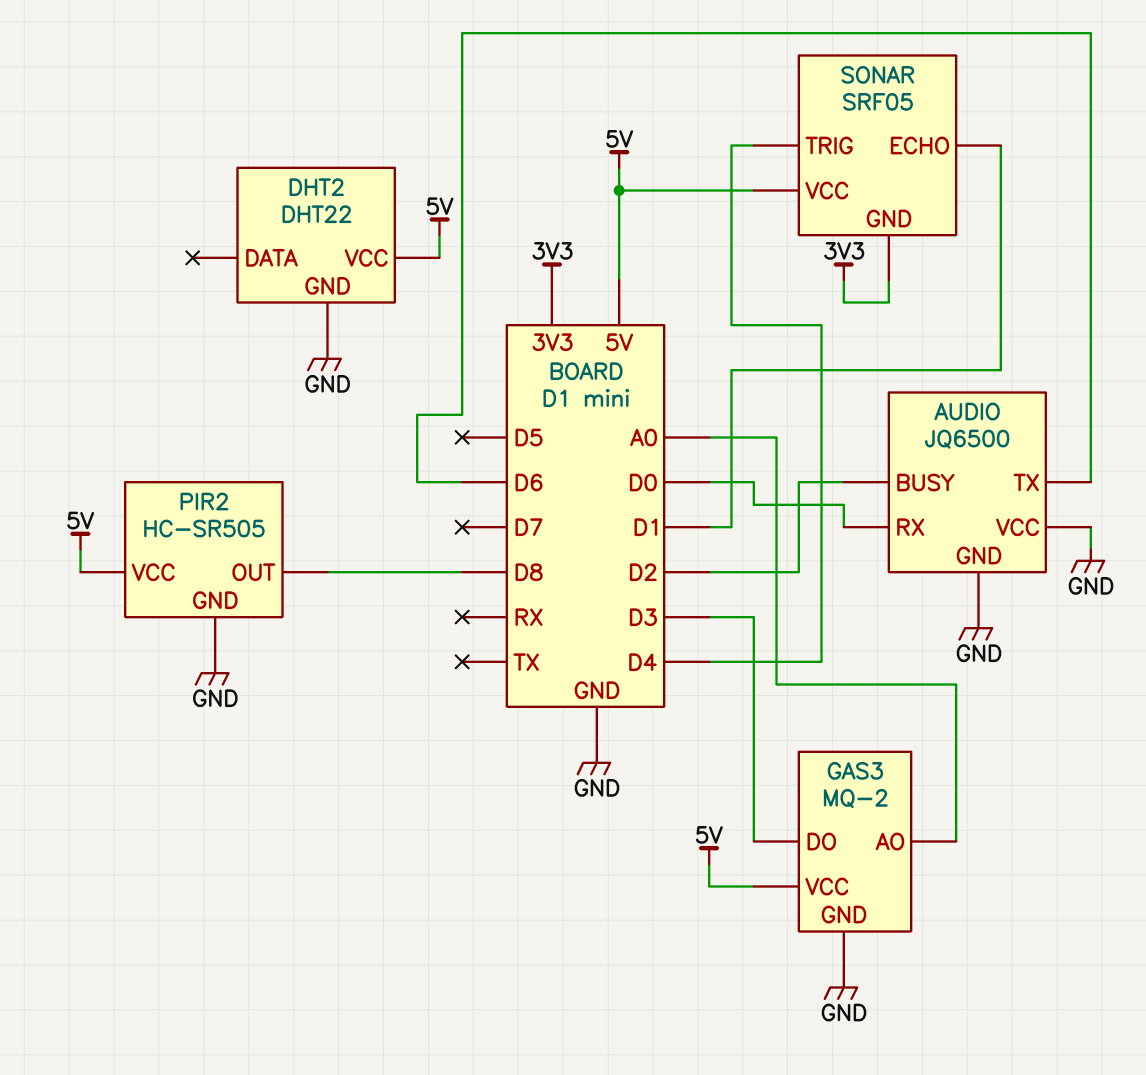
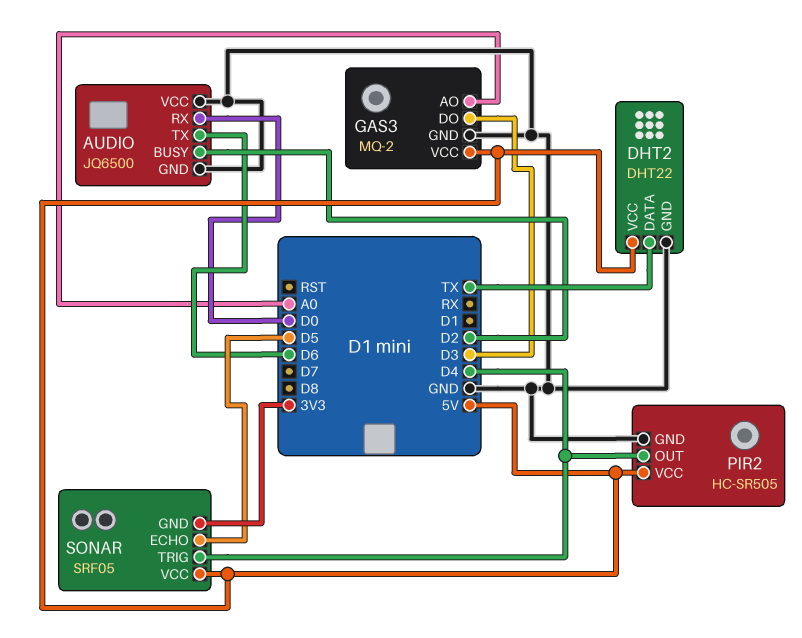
DHT2 pin DATA: none -> TX
PIR2 pin OUT: D8 -> D4
SONAR pin ECHO: D1 -> D5

